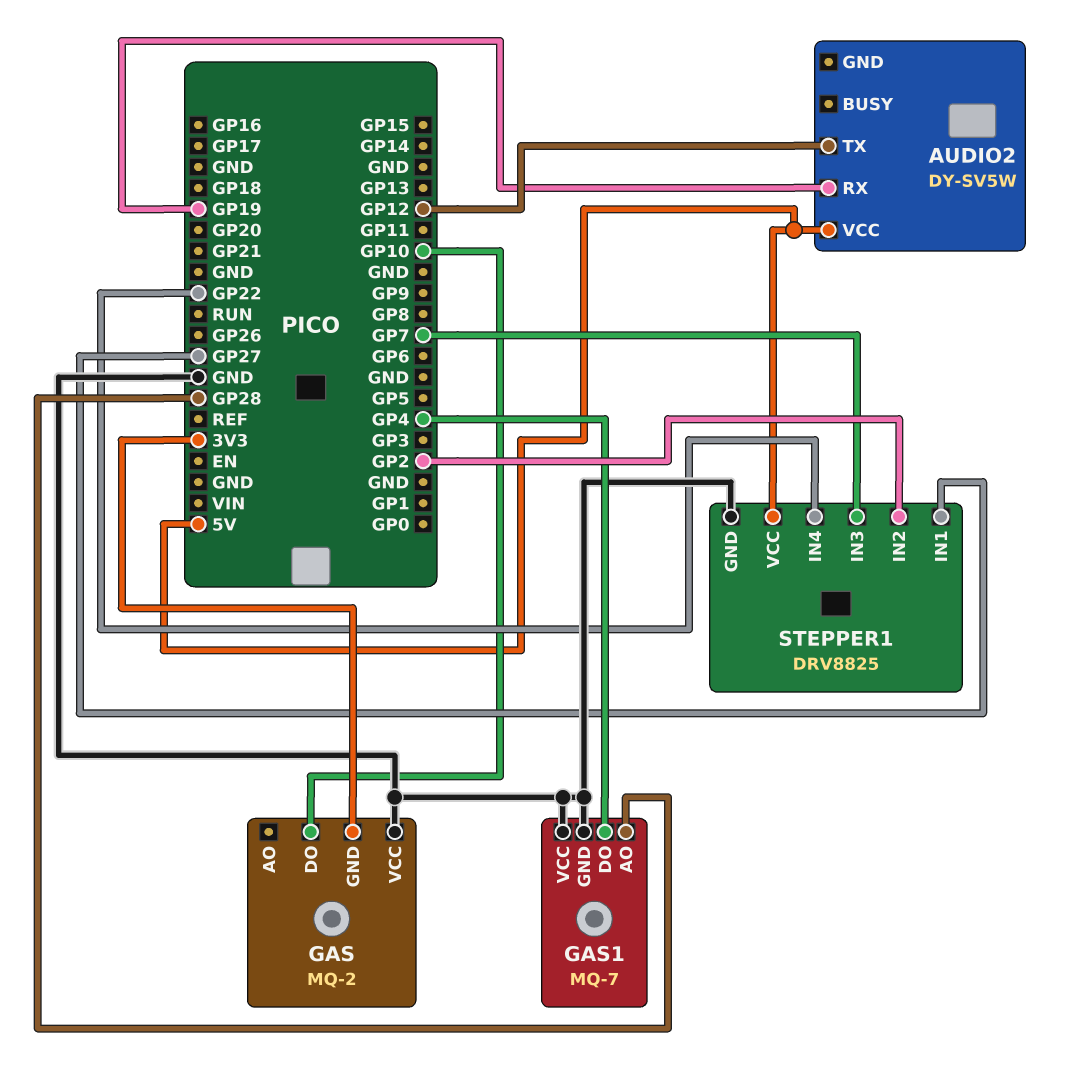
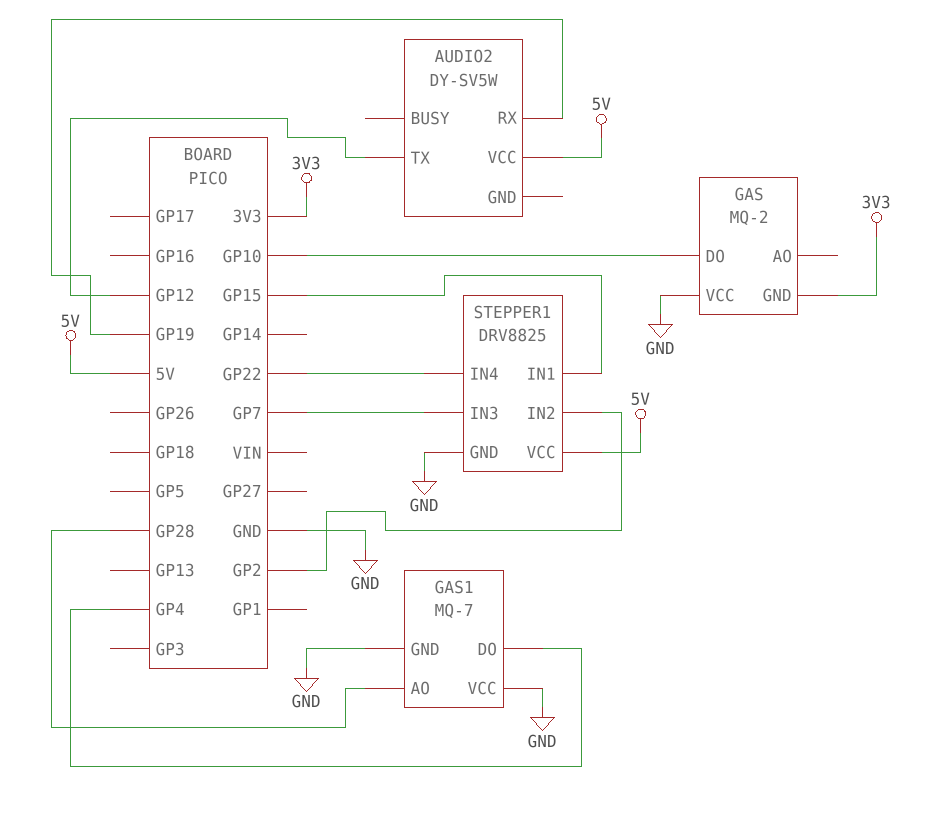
STEPPER1 pin IN1: GP27 -> GP15

